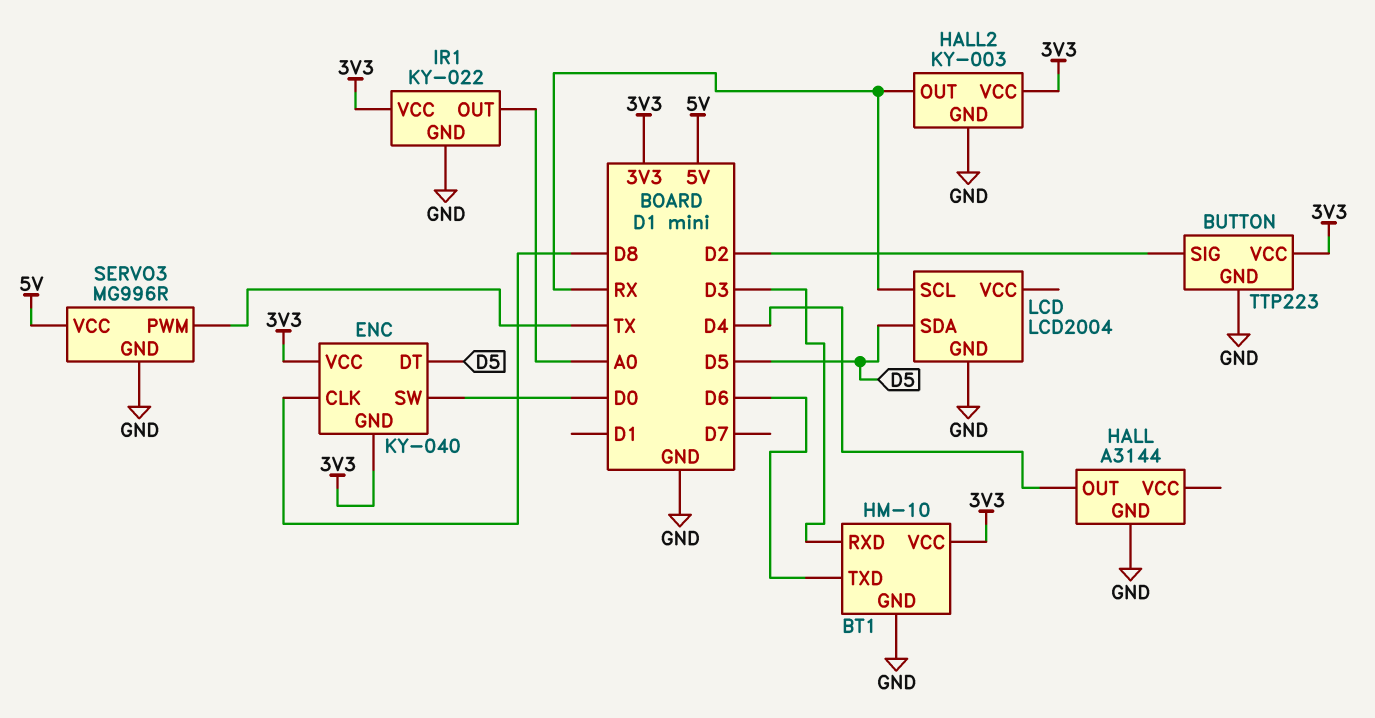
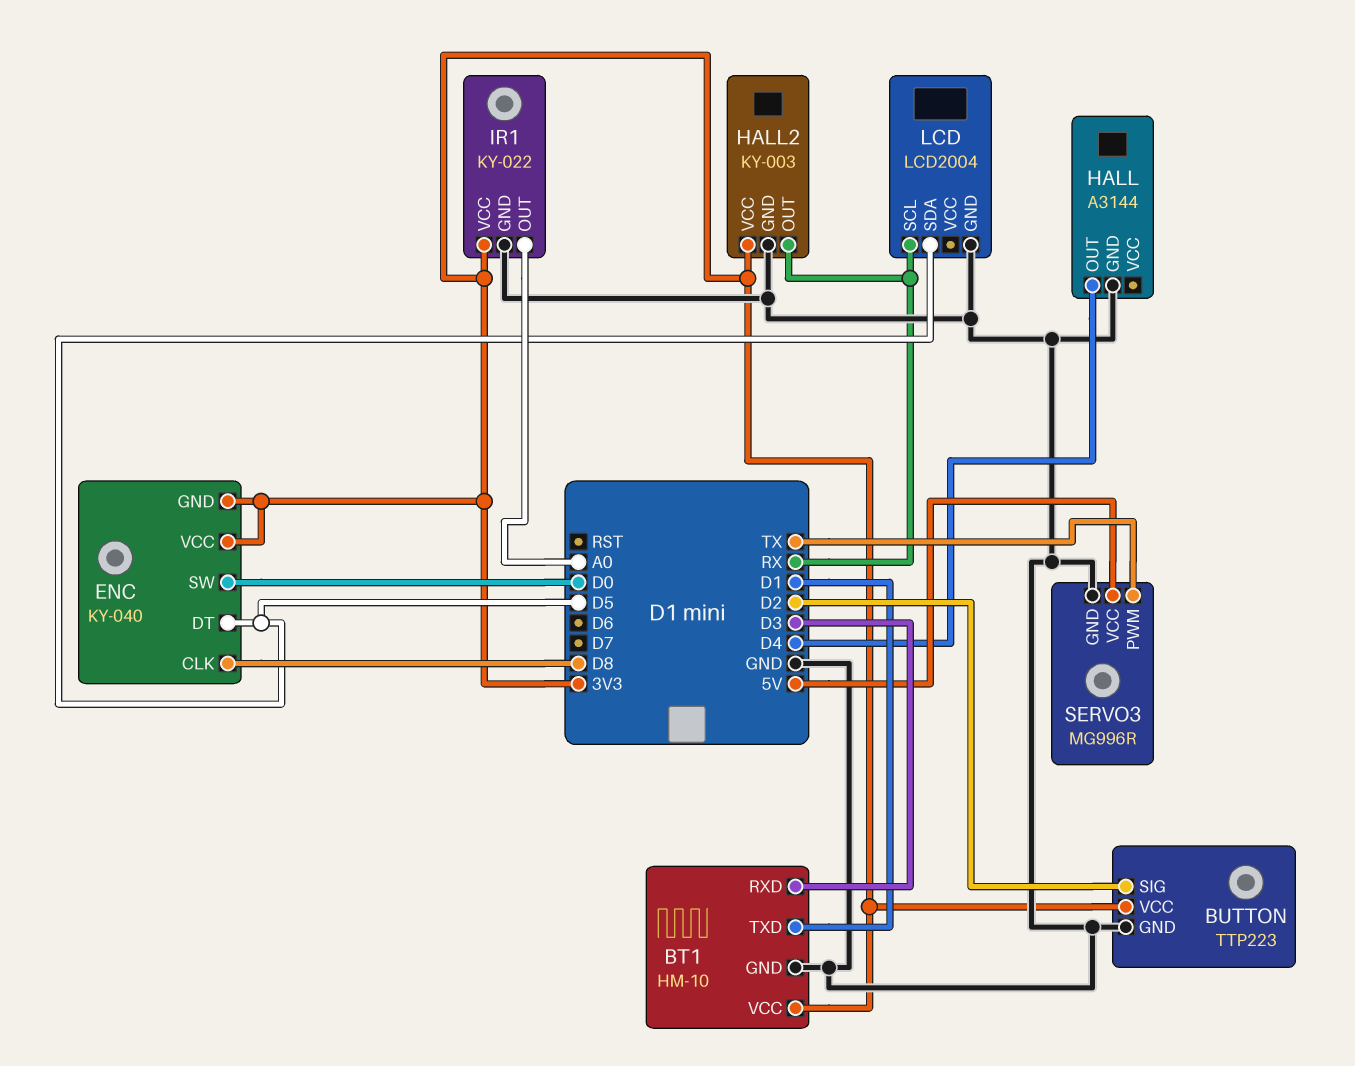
BT1 pin TXD: D6 -> D1

